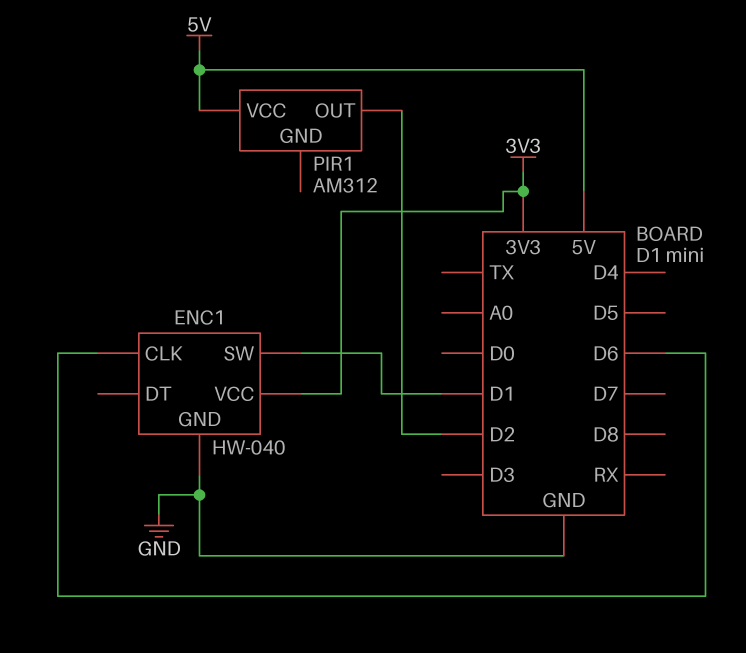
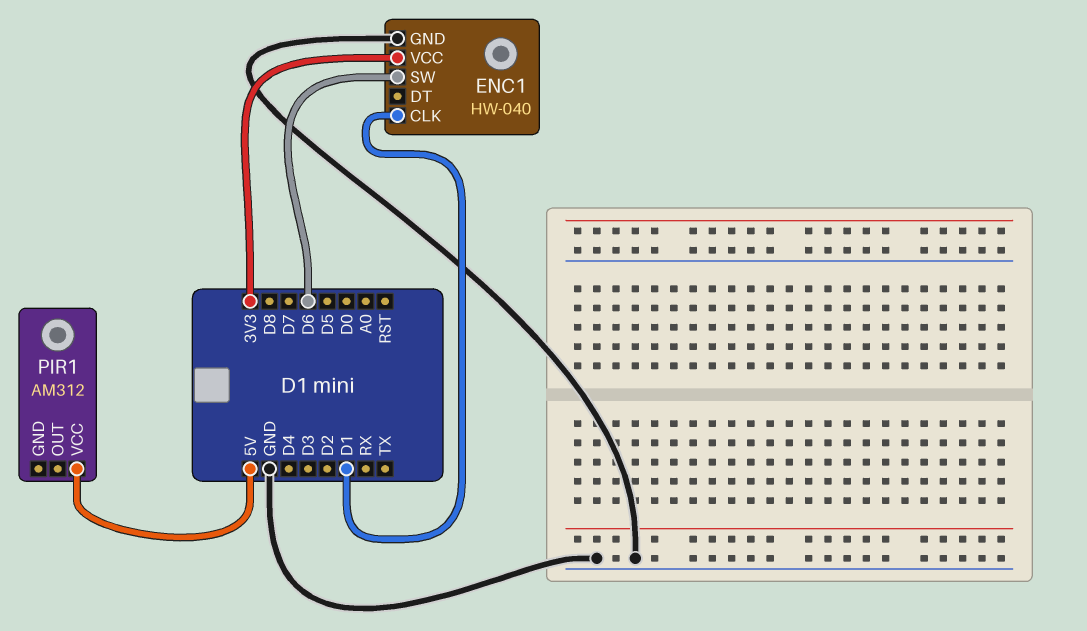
ENC1 pin CLK: D6 -> D1
ENC1 pin SW: D1 -> D6
PIR1 pin OUT: D2 -> none

